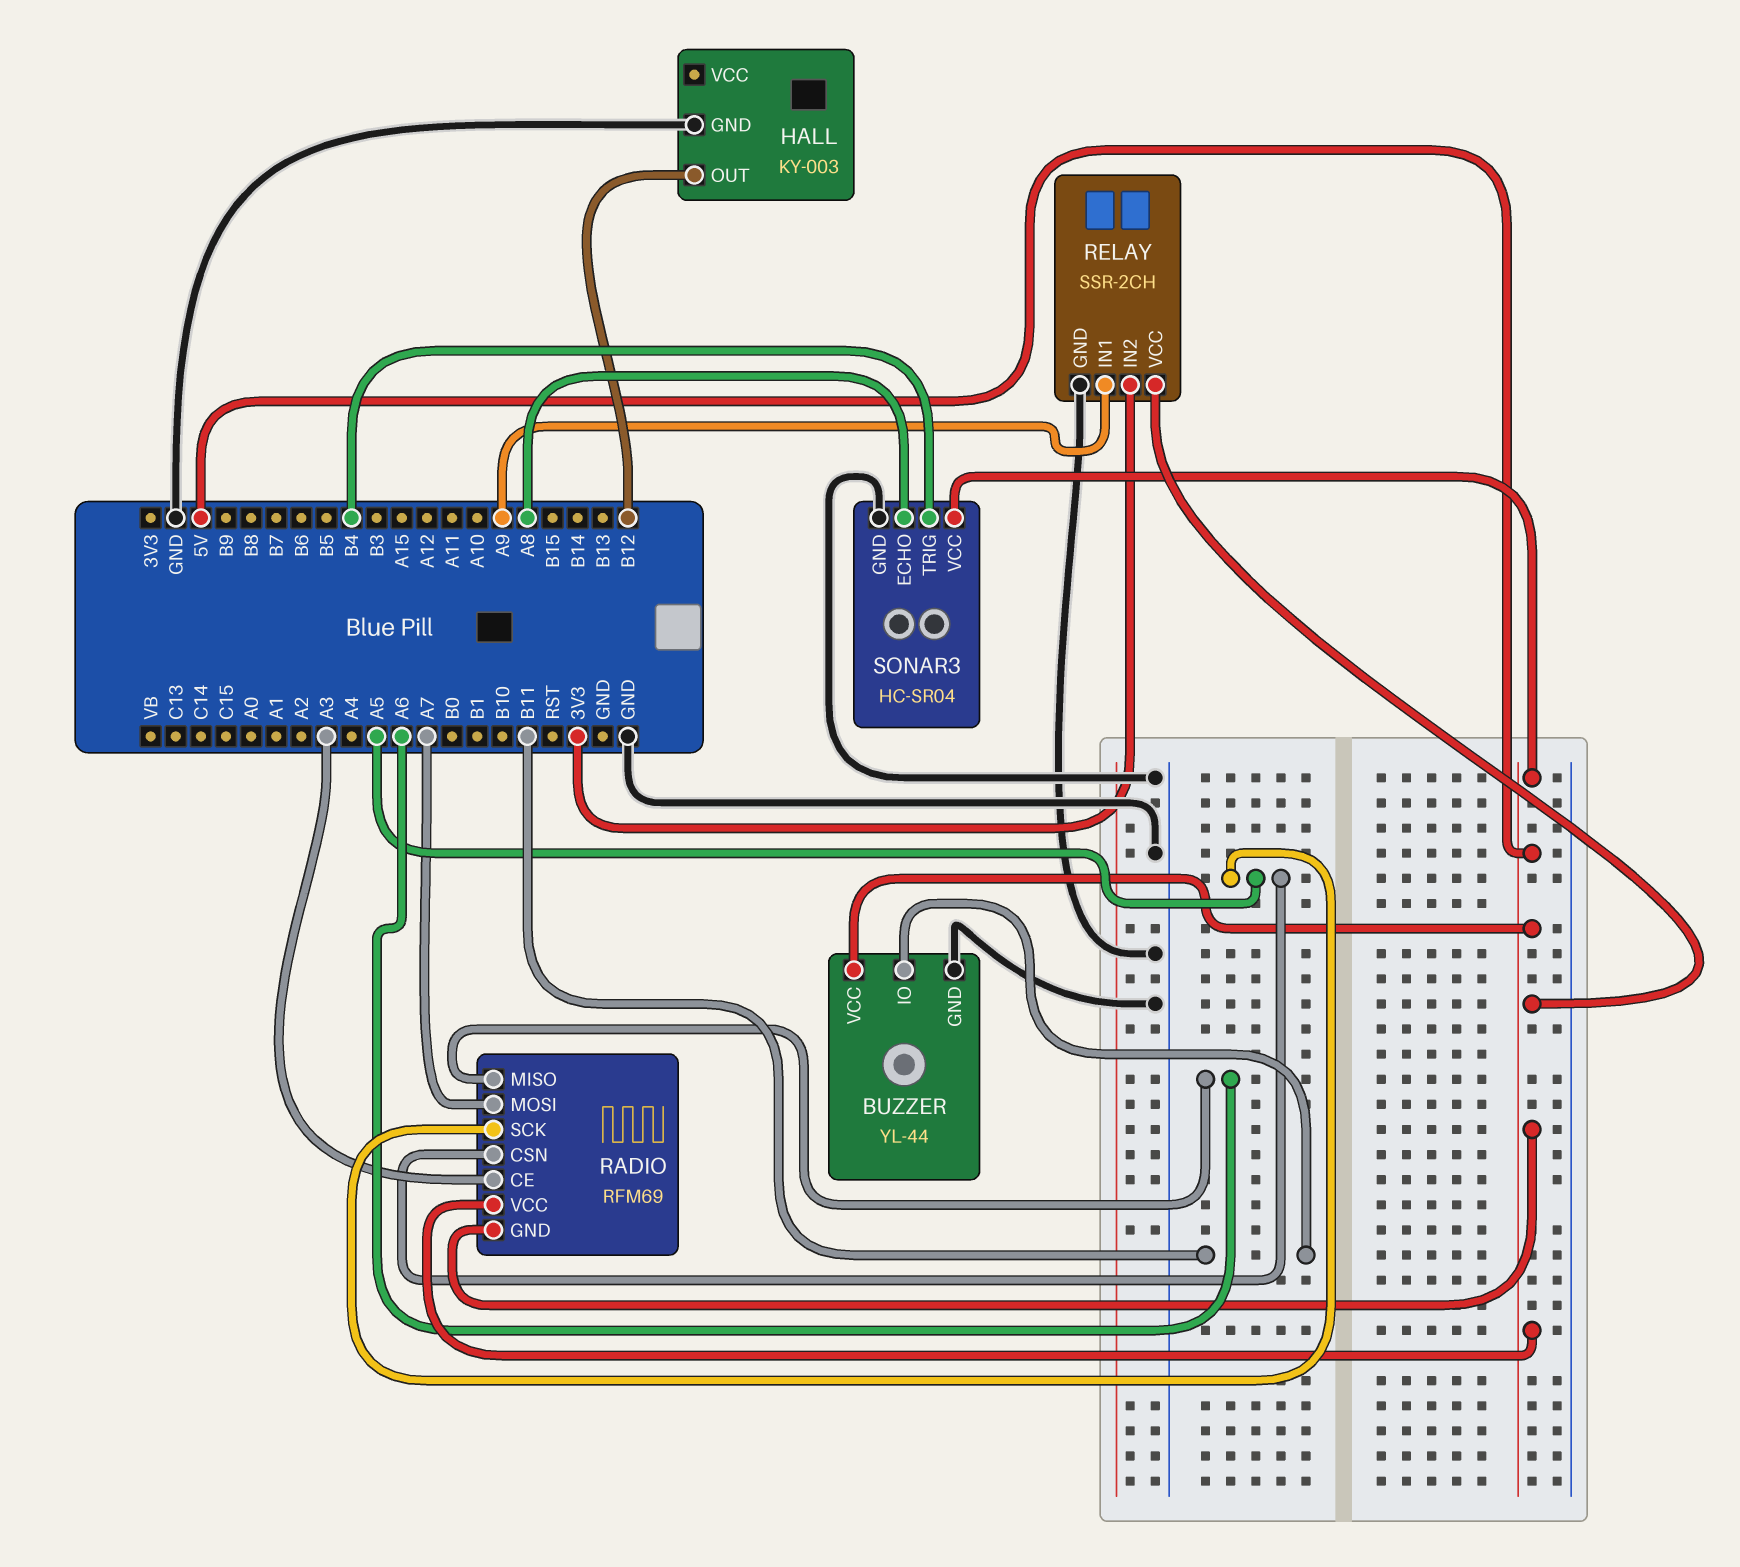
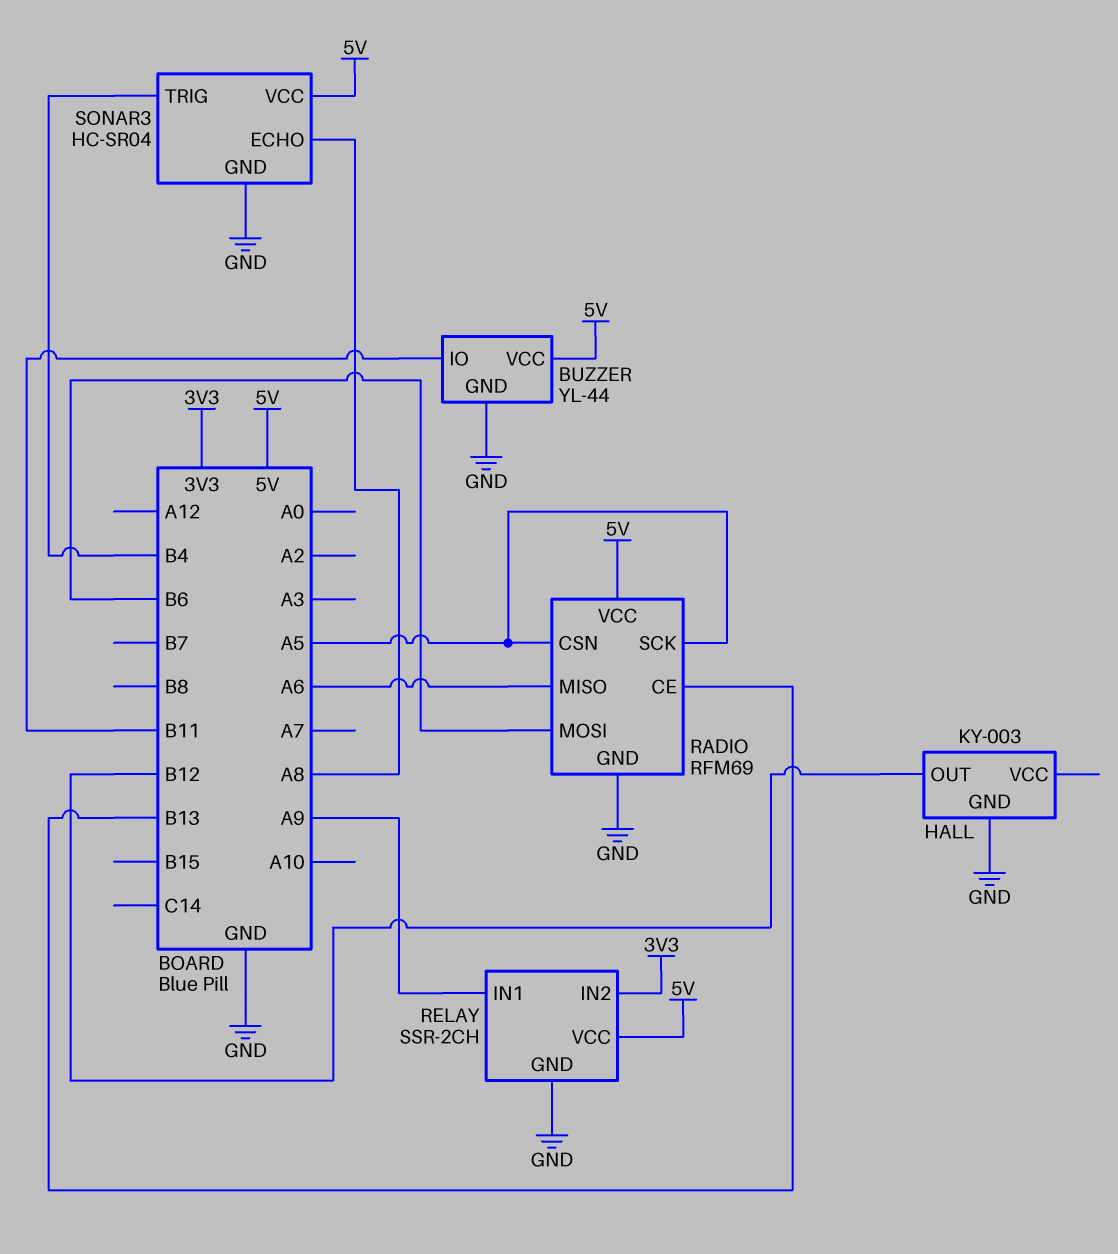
RADIO pin CE: A3 -> B13
RADIO pin GND: 5V -> GND
RADIO pin MOSI: A7 -> B6

